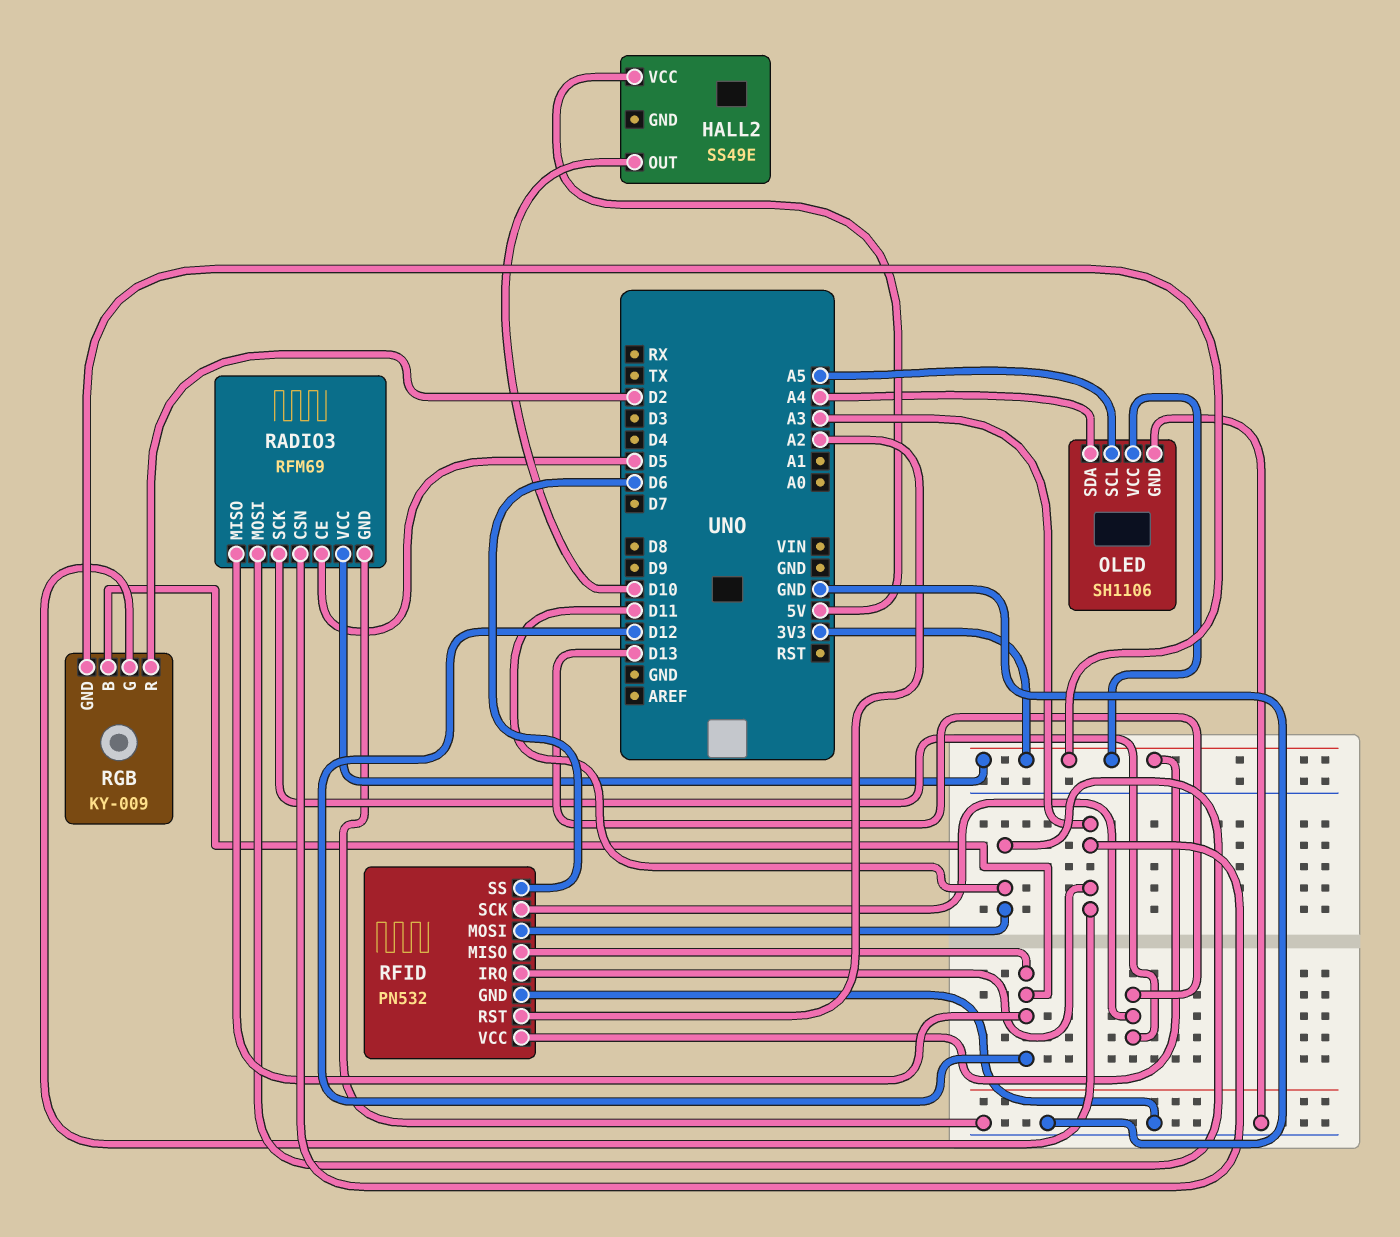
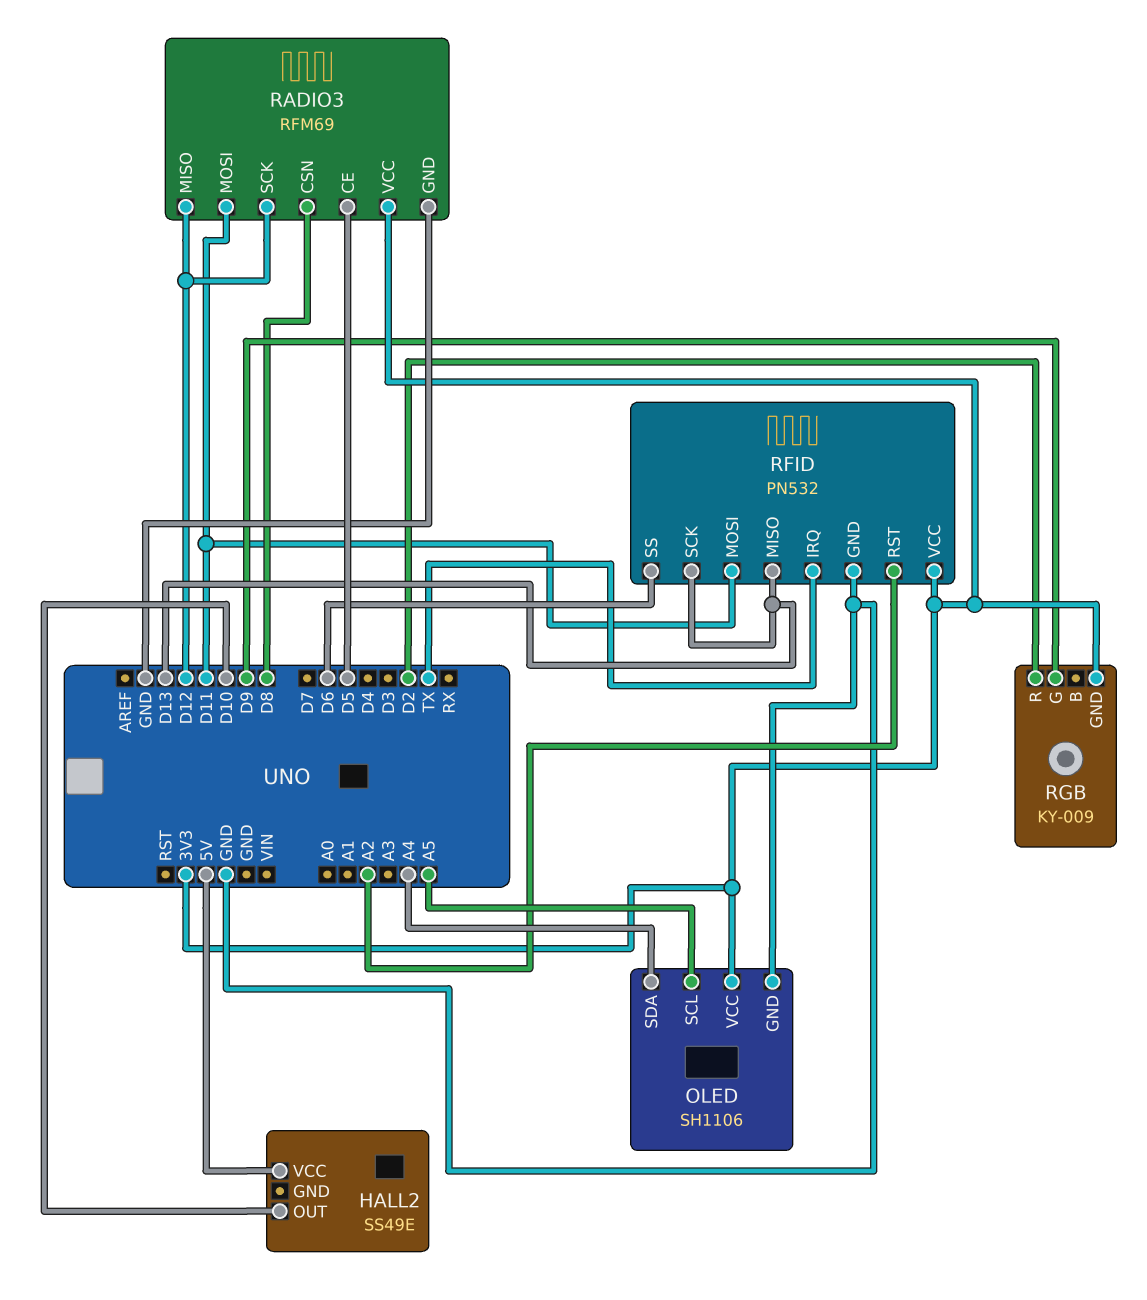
RADIO3 pin CSN: A3 -> D8
RADIO3 pin SCK: D13 -> D12
RFID pin IRQ: A3 -> TX
RFID pin MISO: D12 -> D13
RGB pin B: D12 -> none
RGB pin G: A3 -> D9

